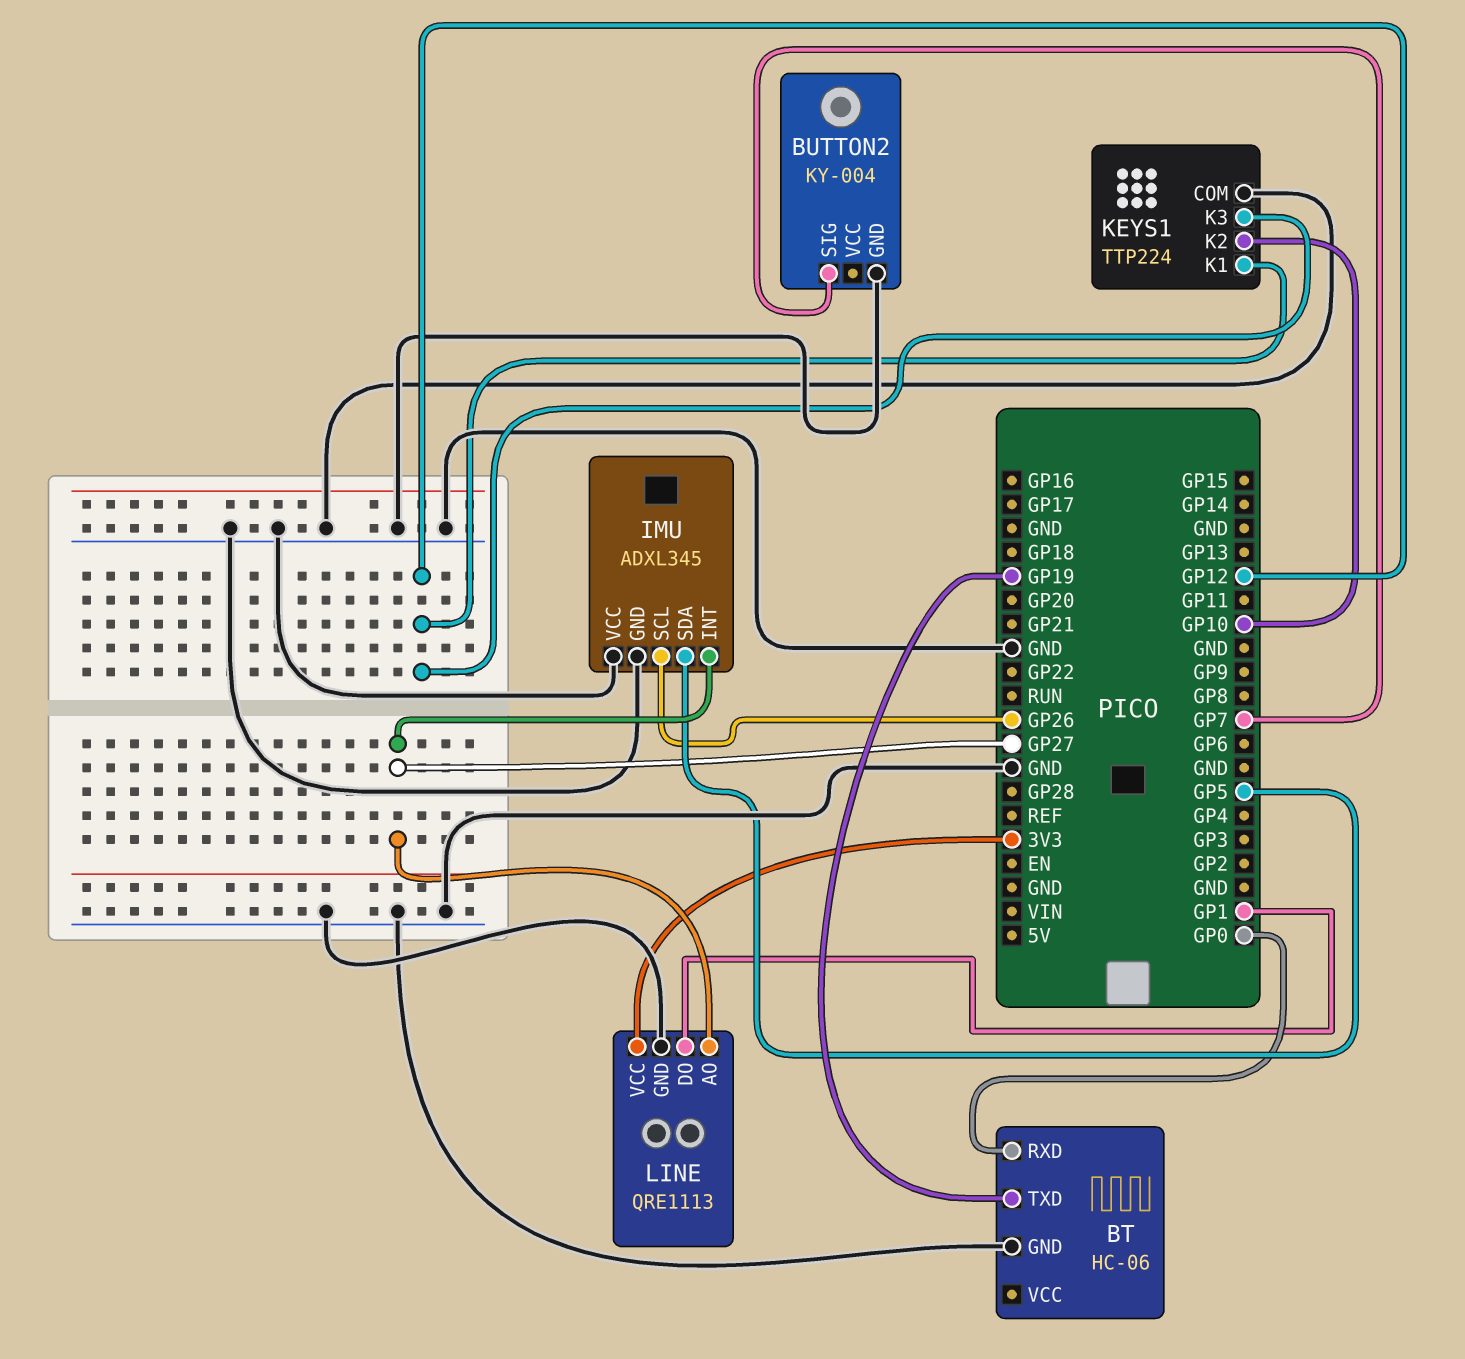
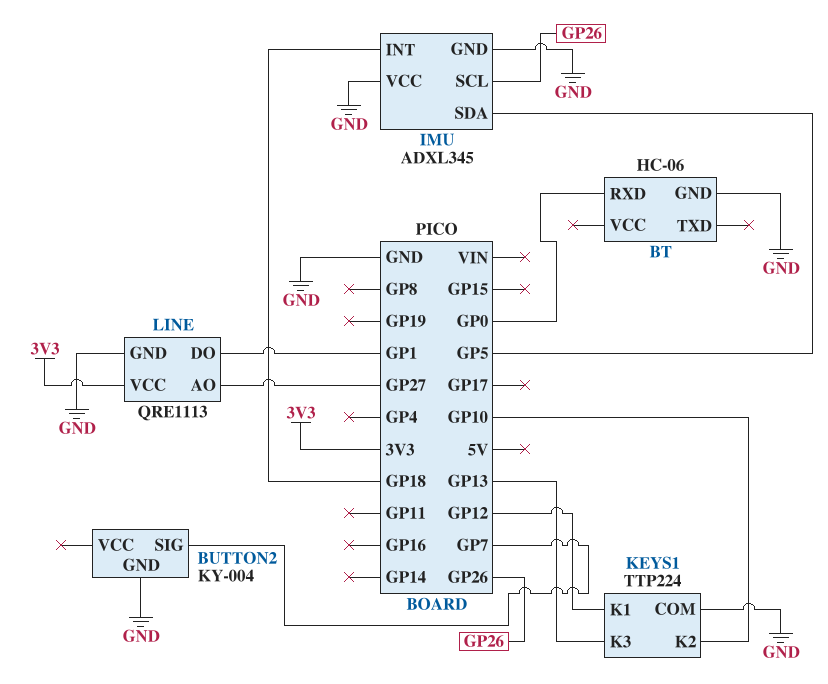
BT pin TXD: GP19 -> none
IMU pin INT: GP27 -> GP18
KEYS1 pin K3: GP12 -> GP13

